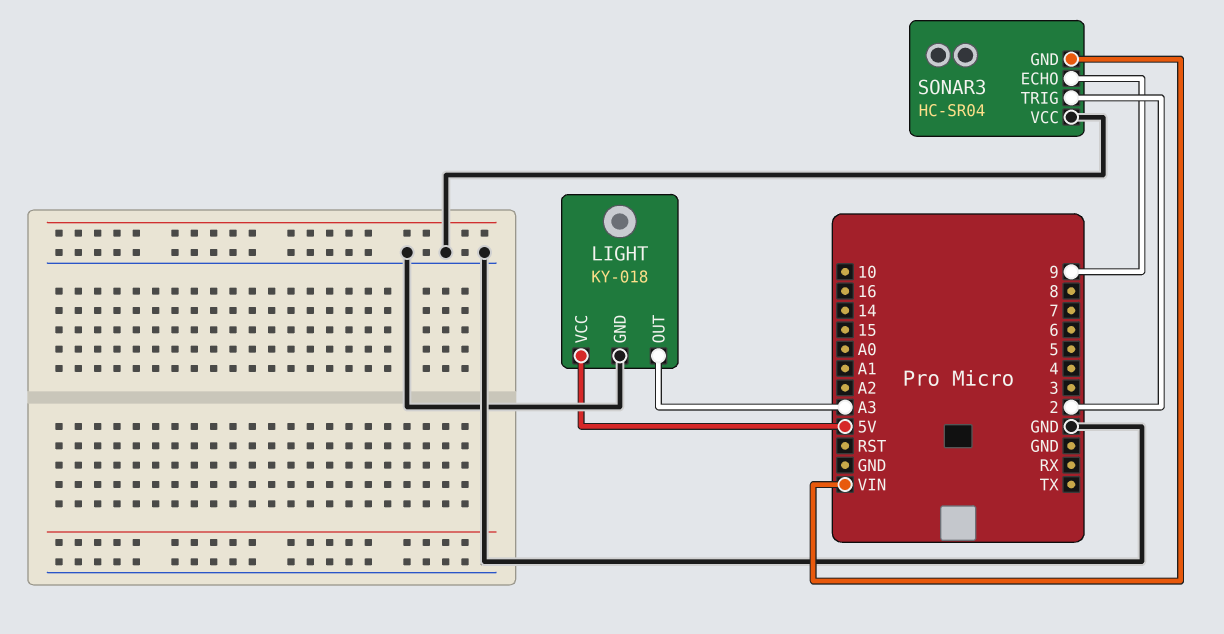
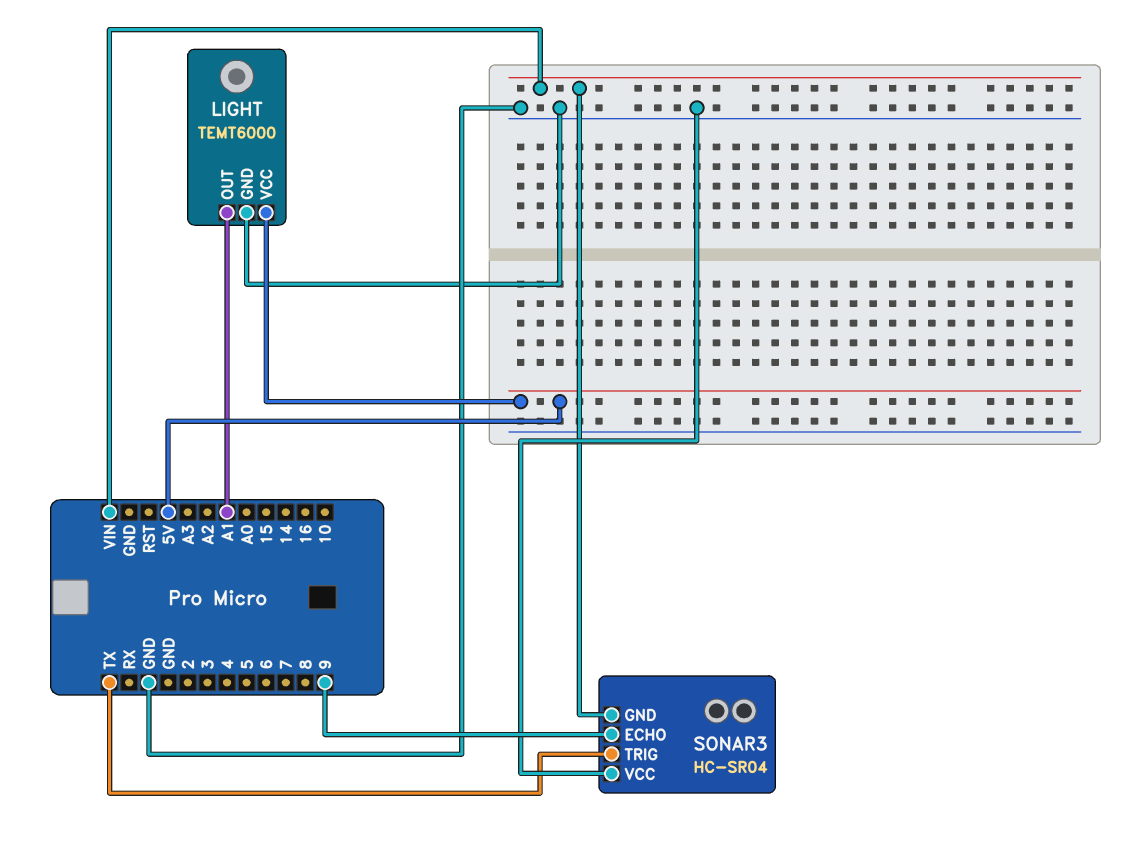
LIGHT: KY-018 -> TEMT6000
LIGHT pin OUT: A3 -> A1
SONAR3 pin TRIG: 2 -> TX

